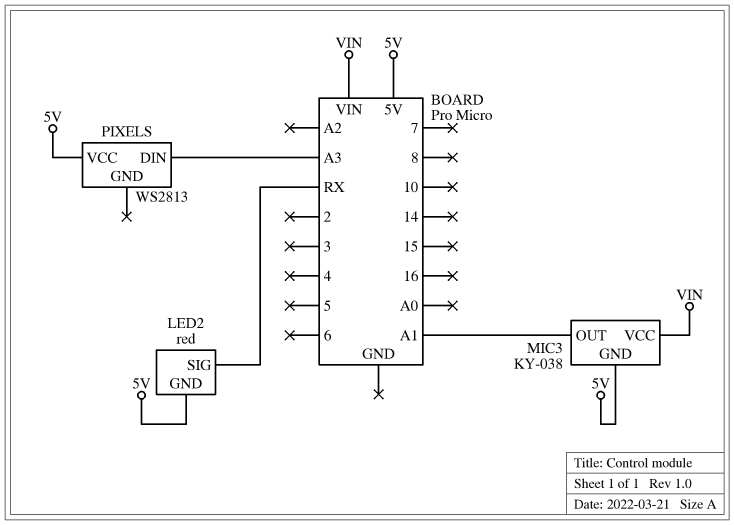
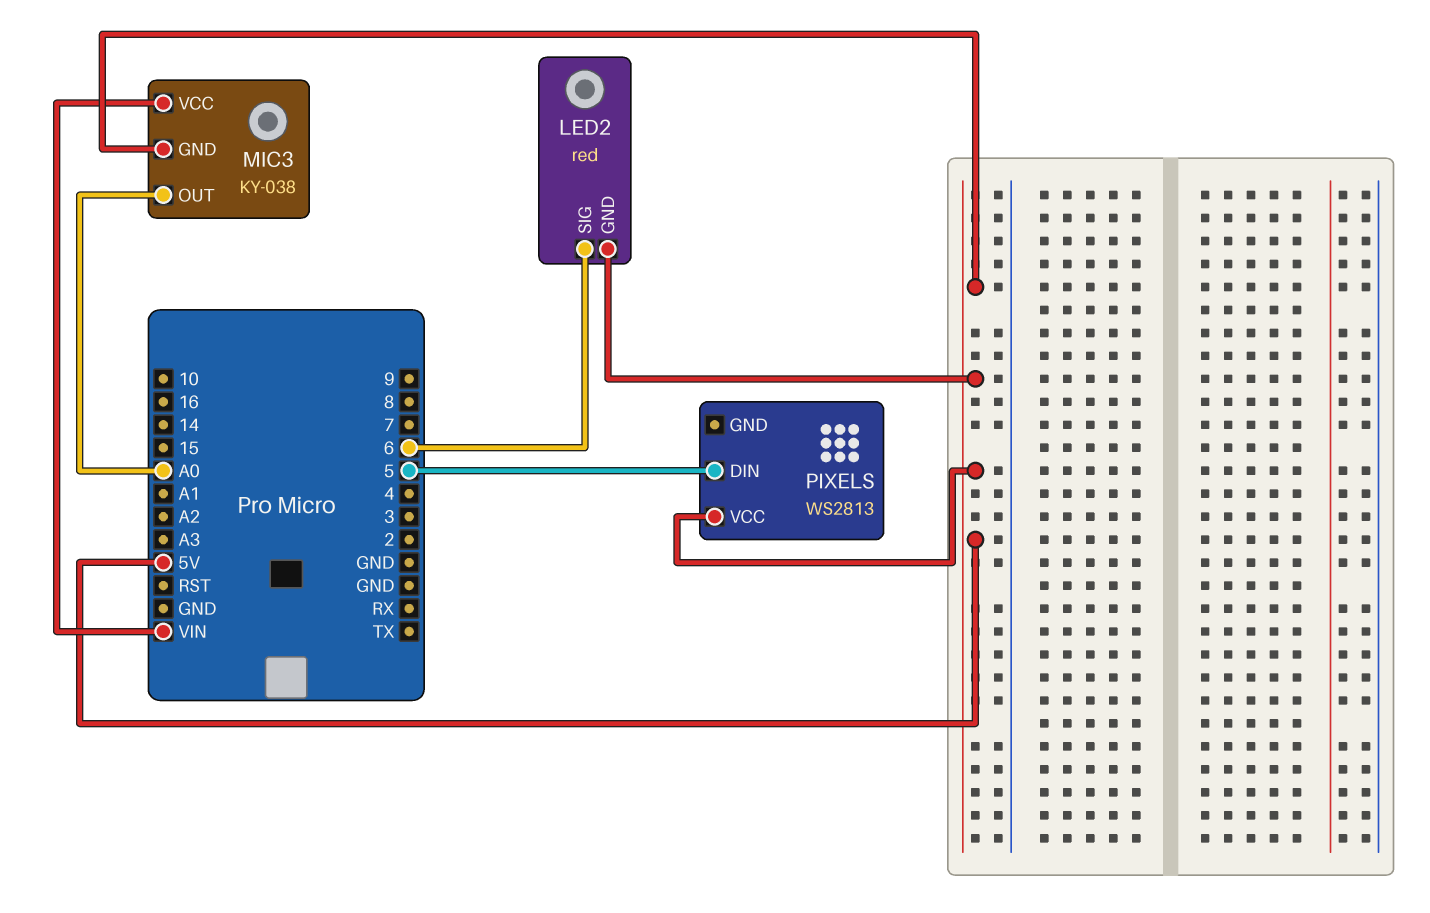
LED2 pin SIG: RX -> 6
MIC3 pin OUT: A1 -> A0
PIXELS pin DIN: A3 -> 5

